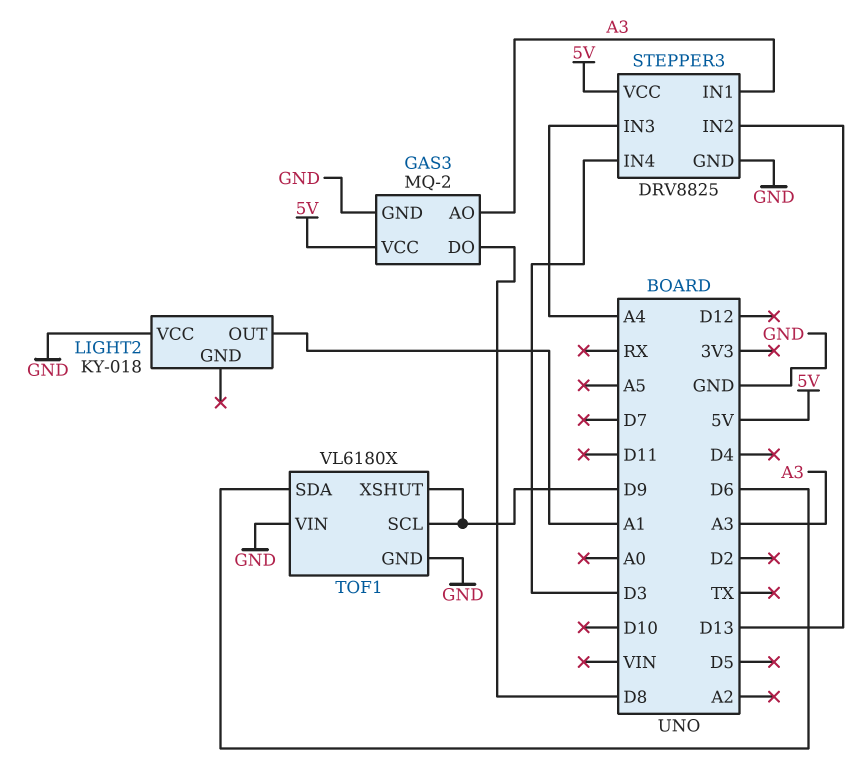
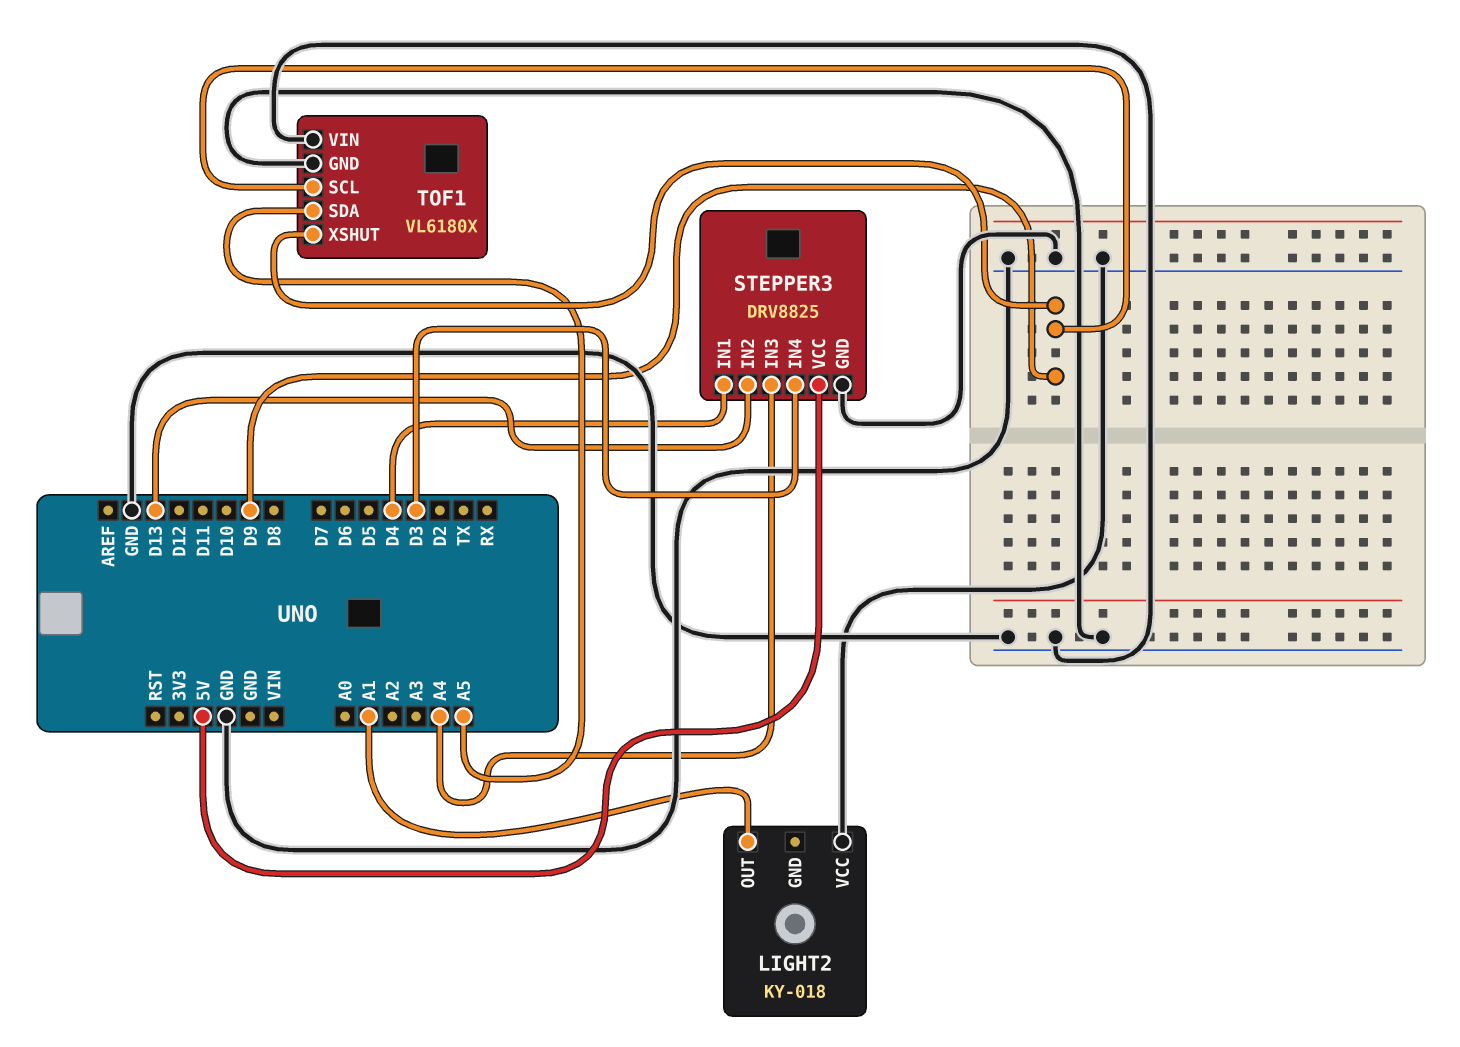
GAS3: MQ-2 -> none
GAS3 pin AO: A3 -> none
GAS3 pin DO: D8 -> none
GAS3 pin GND: GND -> none
GAS3 pin VCC: 5V -> none
STEPPER3 pin IN1: A3 -> D4
TOF1 pin SDA: D6 -> A5

